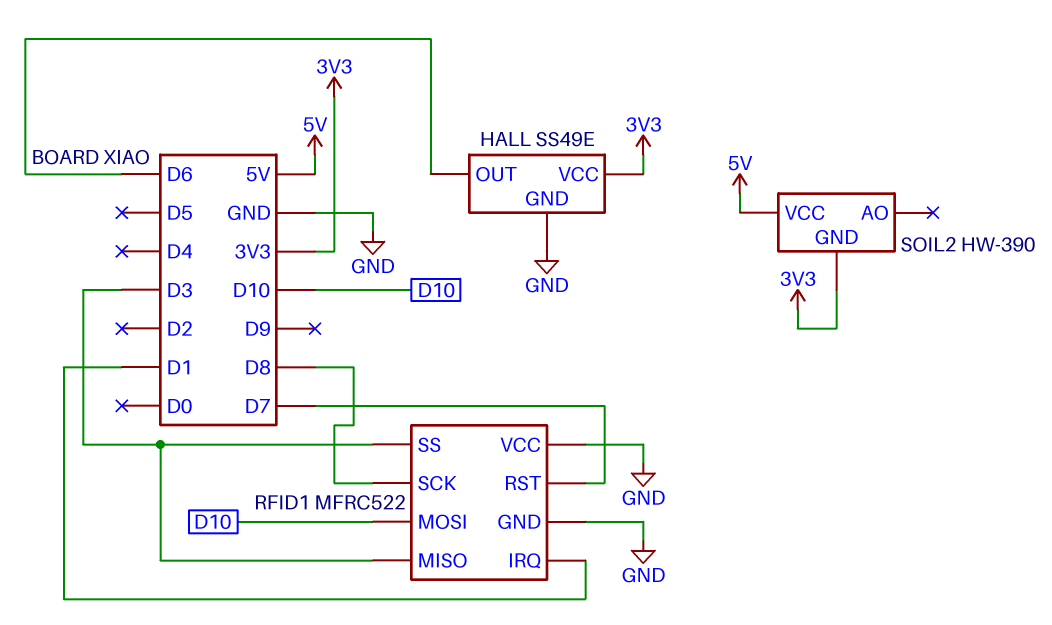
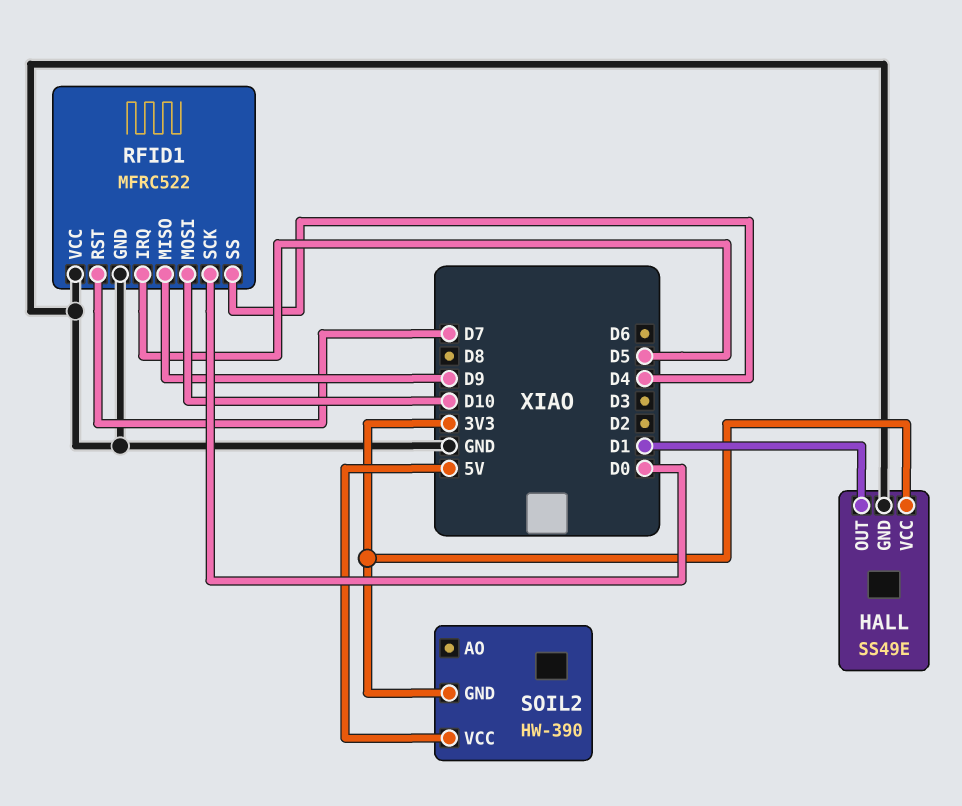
HALL pin OUT: D6 -> D1
RFID1 pin IRQ: D1 -> D5
RFID1 pin MISO: D3 -> D9
RFID1 pin SCK: D8 -> D0
RFID1 pin SS: D3 -> D4

